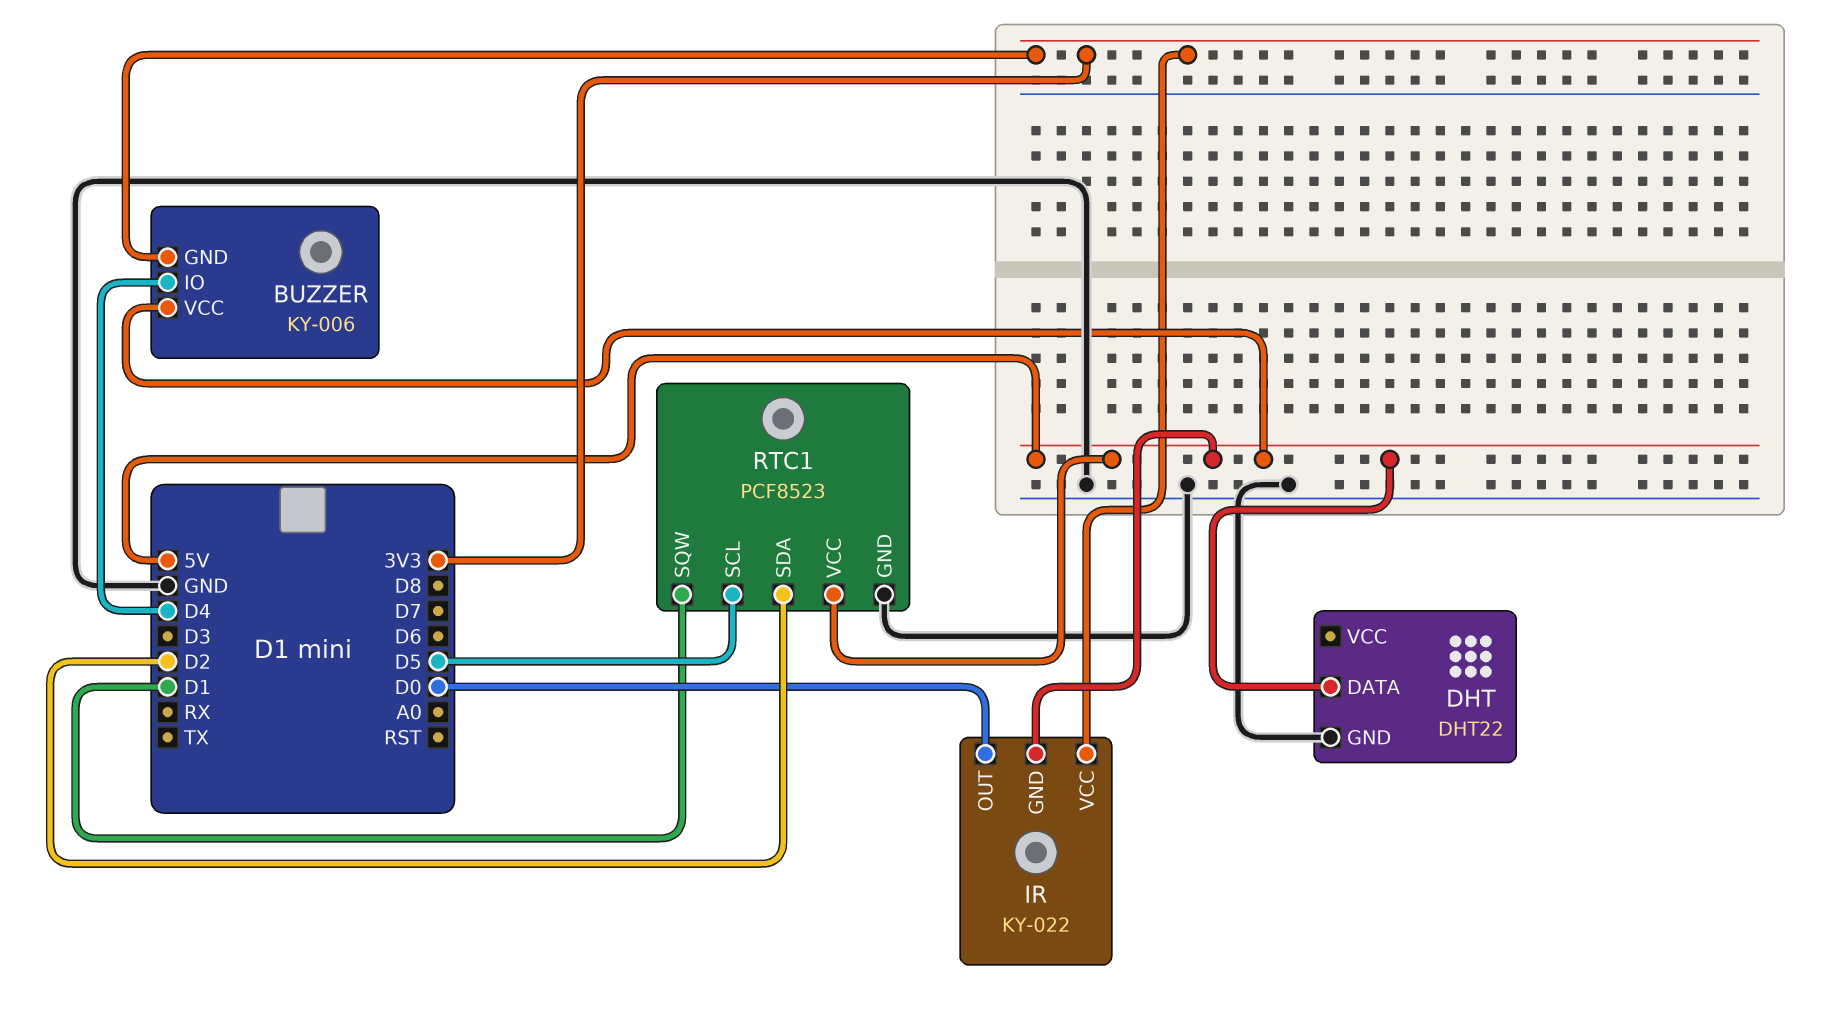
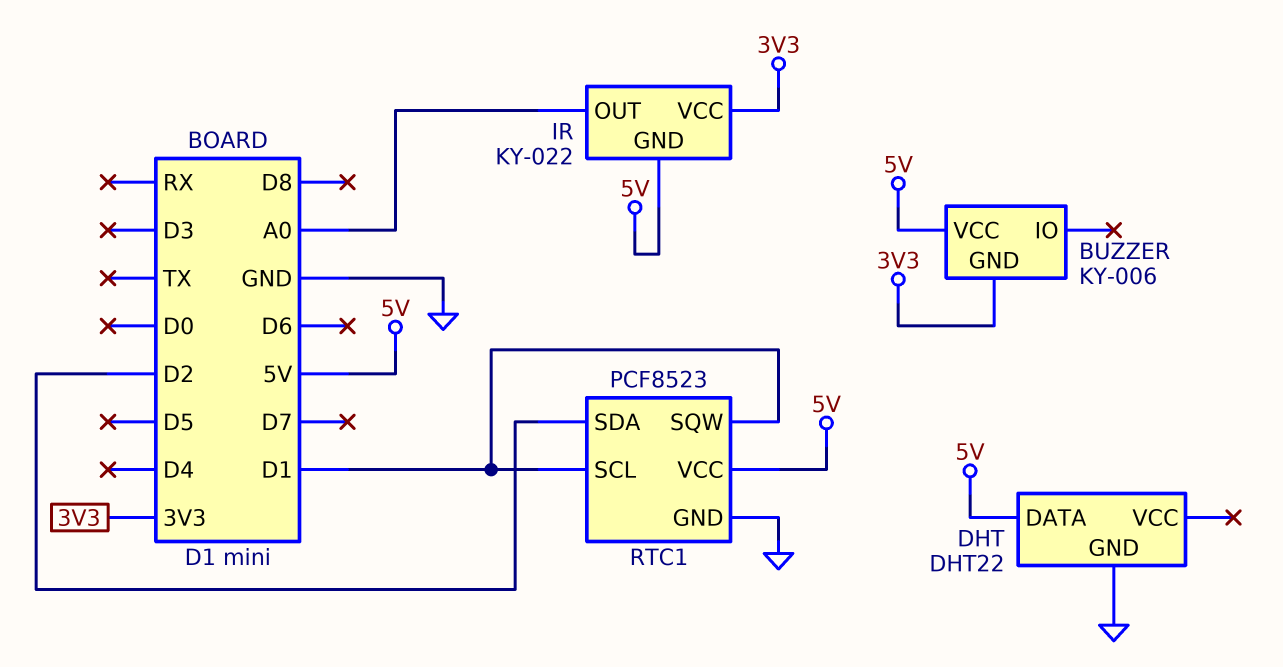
BUZZER pin IO: D4 -> none
IR pin OUT: D0 -> A0
RTC1 pin SCL: D5 -> D1

